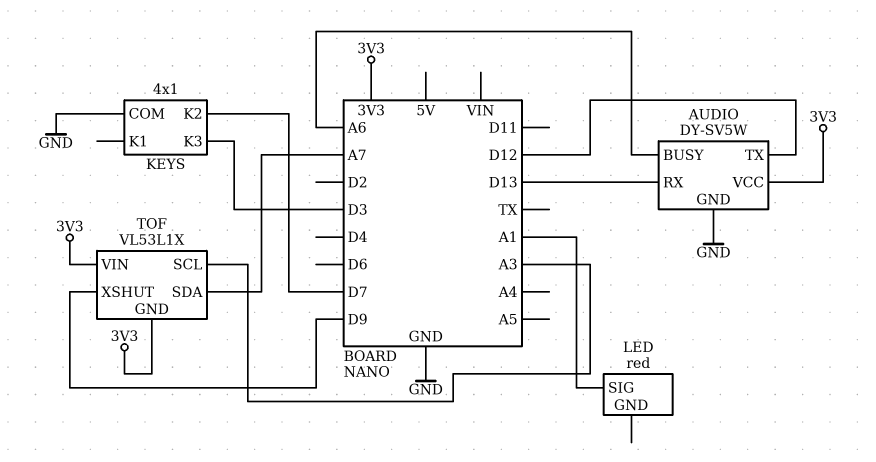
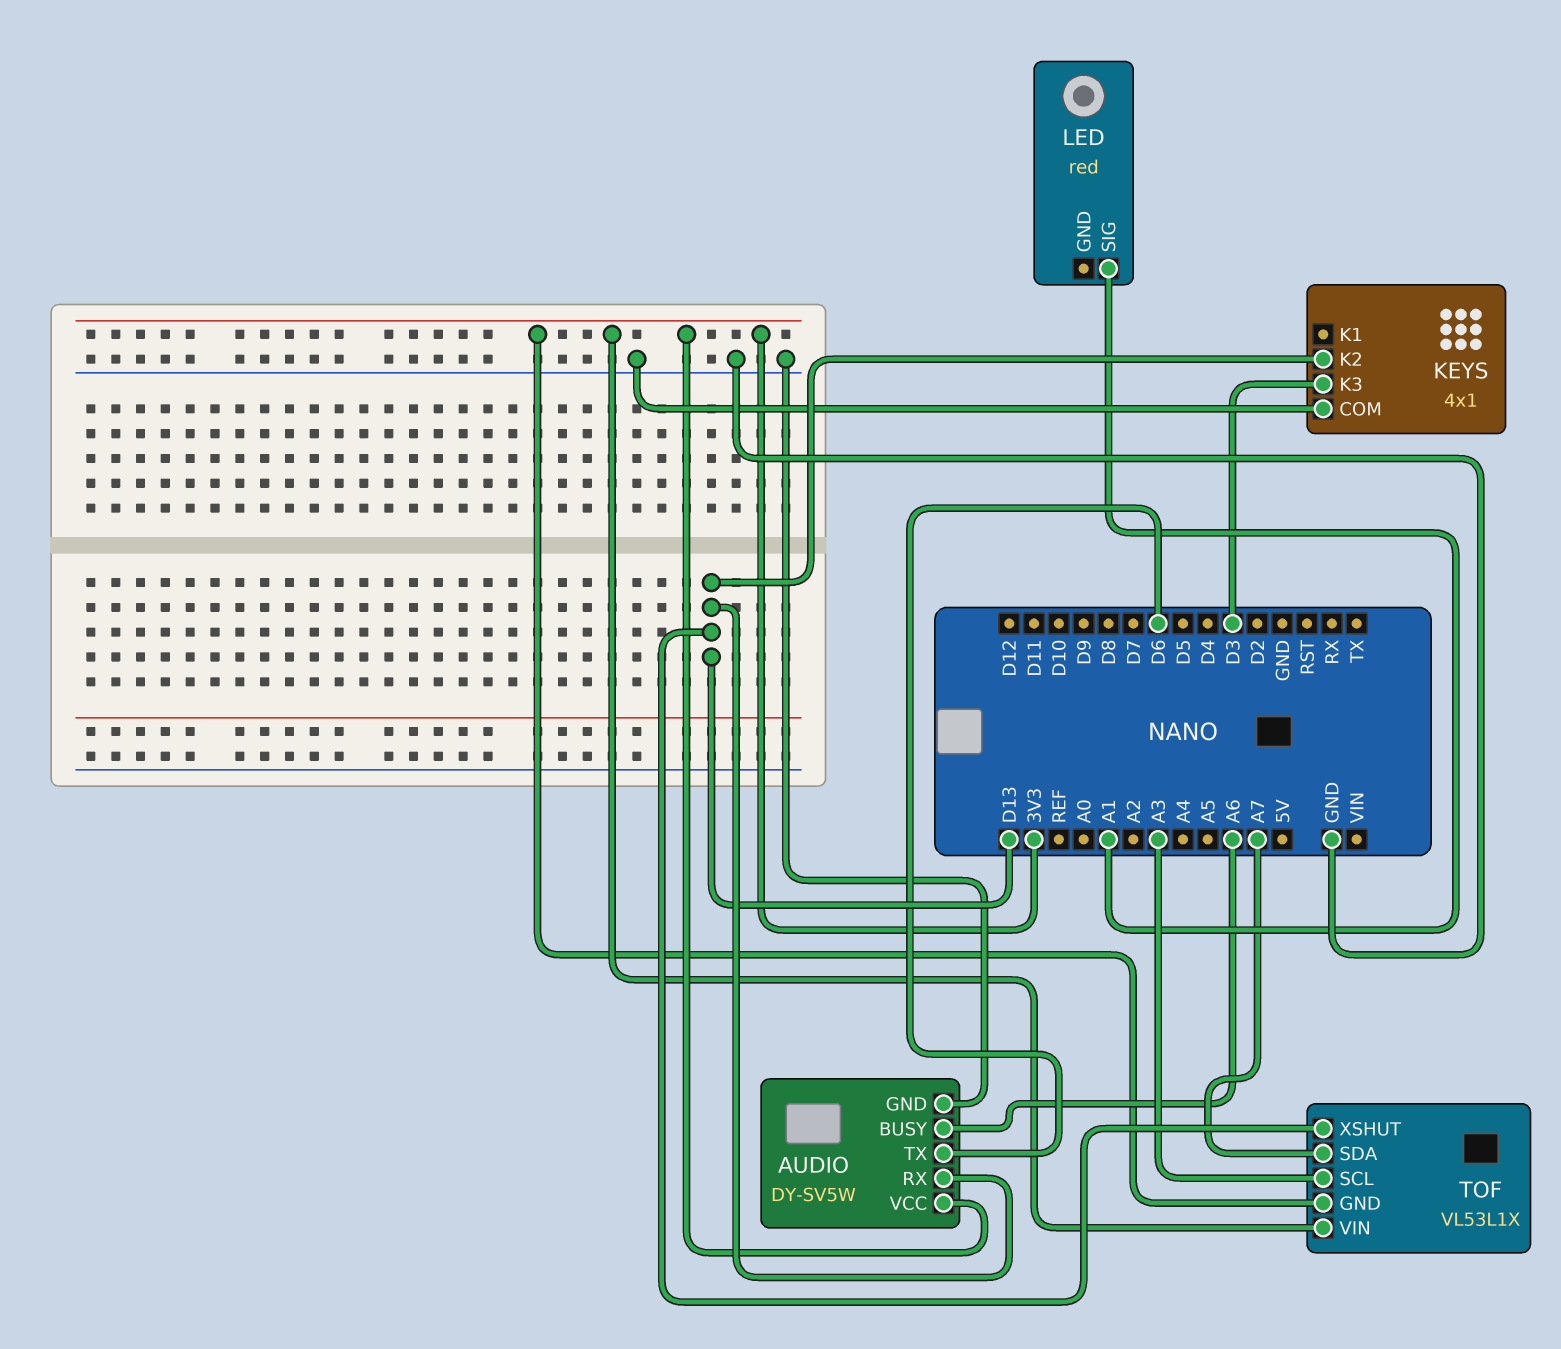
AUDIO pin TX: D12 -> D6
KEYS pin K2: D7 -> D13
TOF pin XSHUT: D9 -> D13

